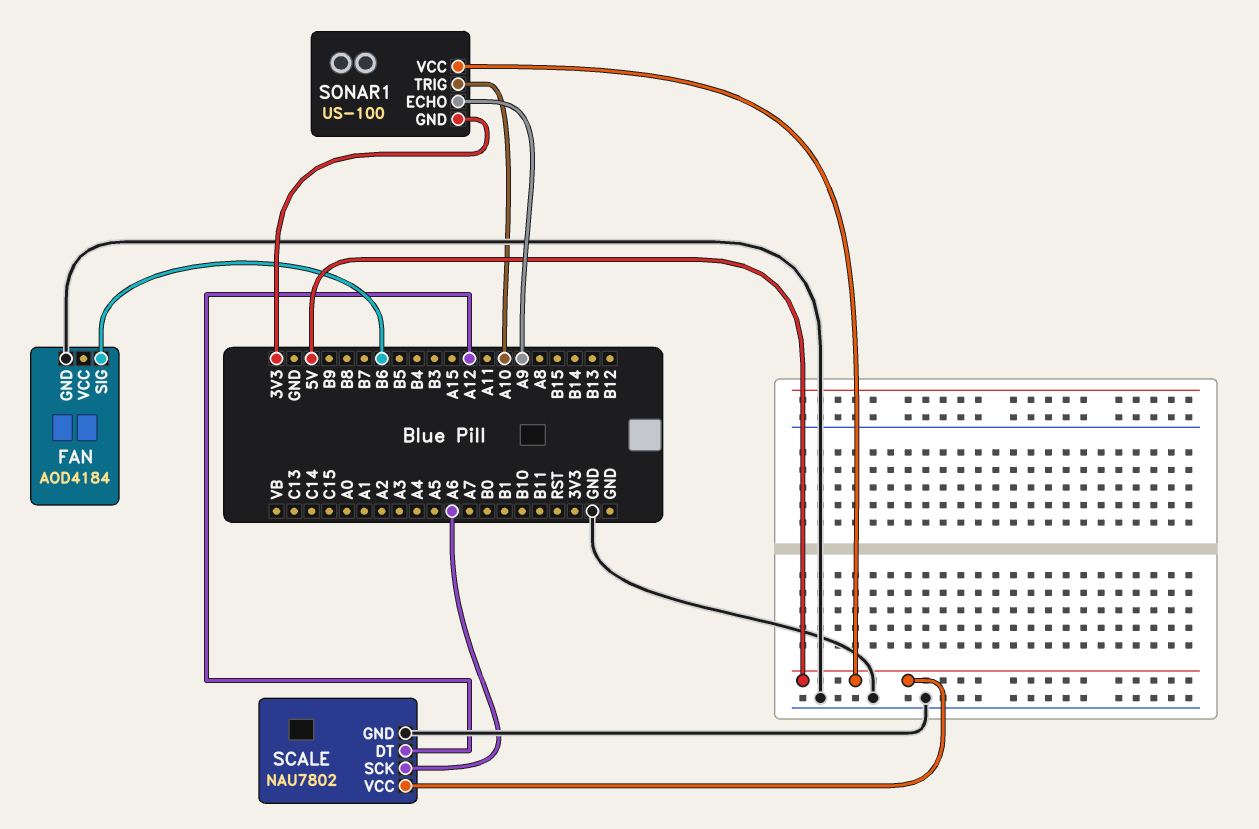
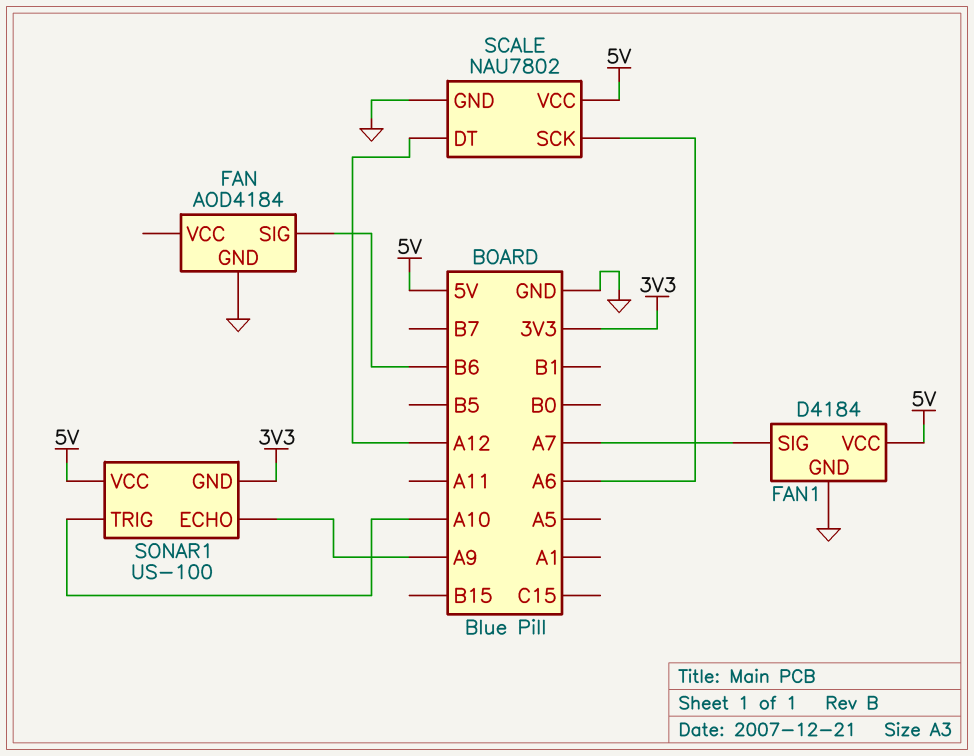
FAN1: none -> D4184
FAN1 pin GND: none -> GND
FAN1 pin SIG: none -> A7
FAN1 pin VCC: none -> 5V

